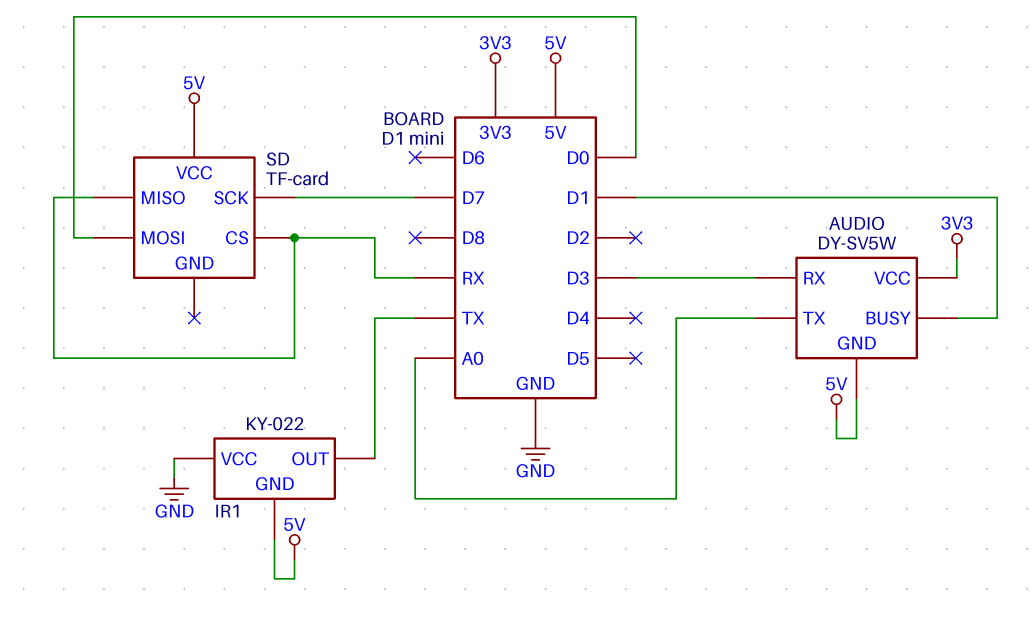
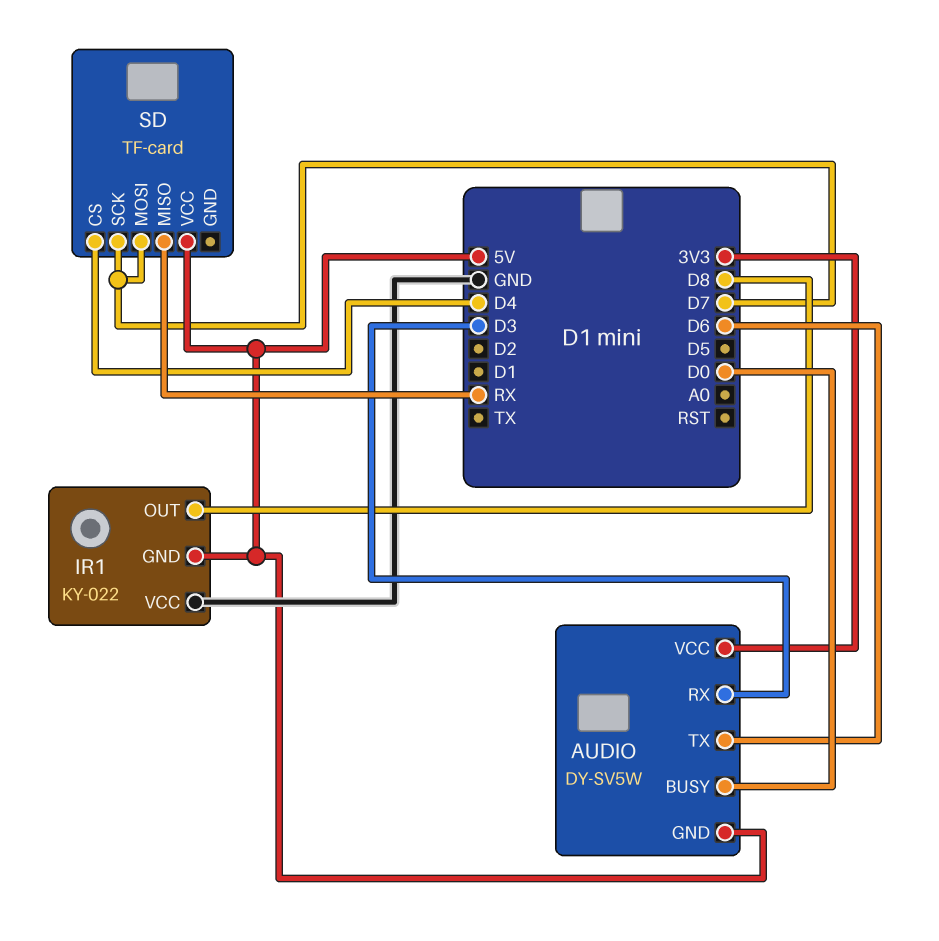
AUDIO pin BUSY: D1 -> D0
AUDIO pin TX: A0 -> D6
IR1 pin OUT: TX -> D8
SD pin CS: RX -> D4
SD pin MOSI: D0 -> D7

